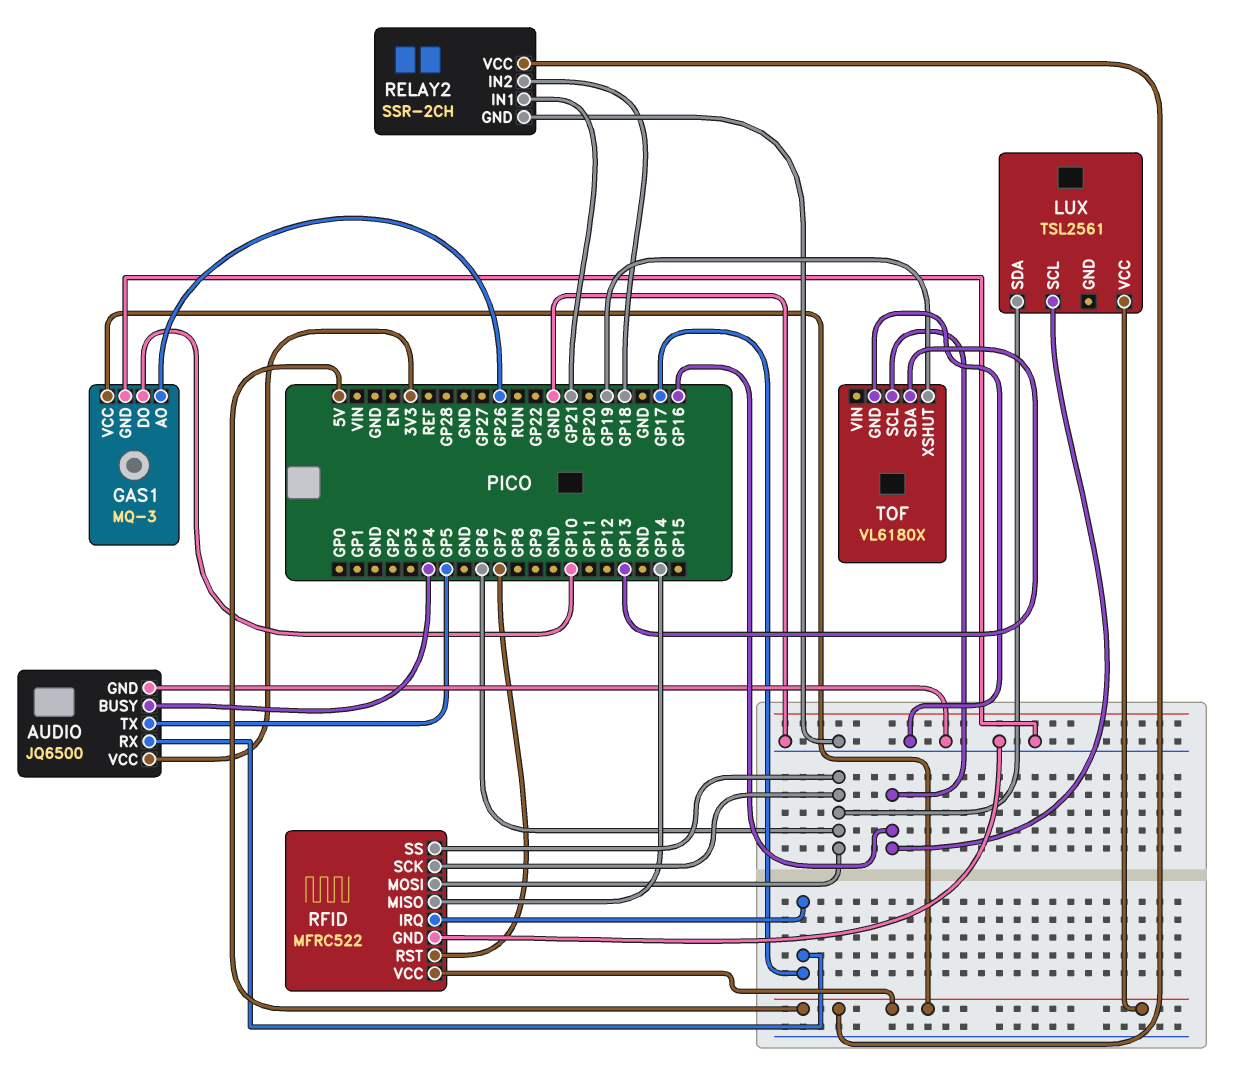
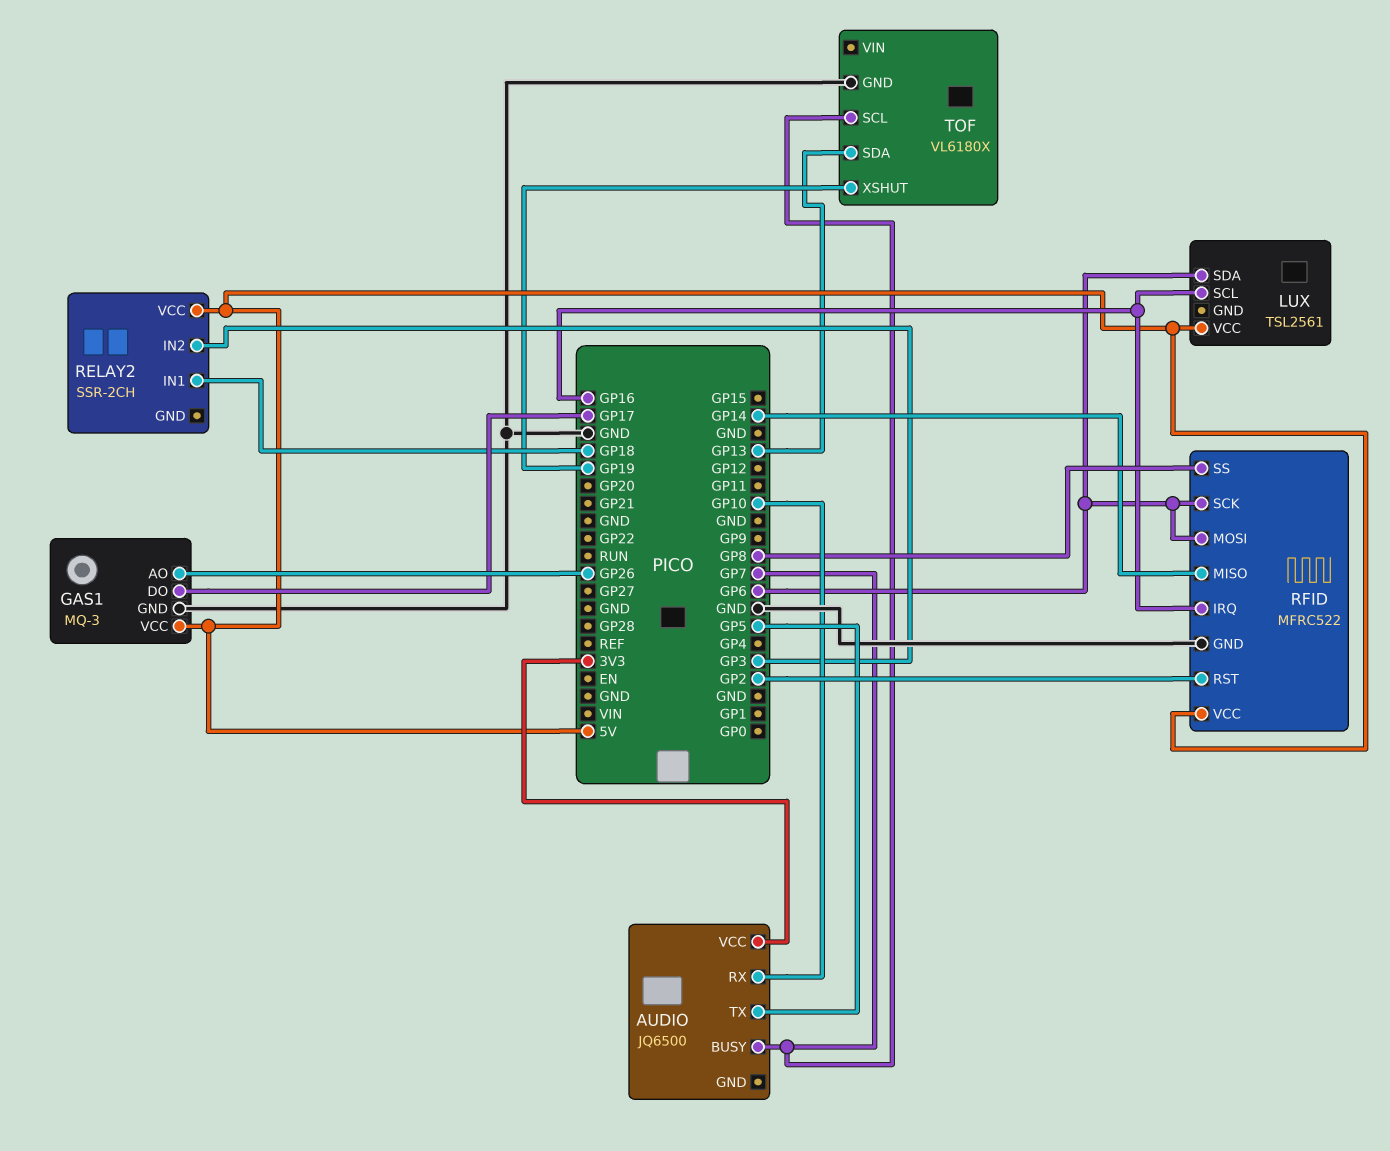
AUDIO pin BUSY: GP4 -> GP7
AUDIO pin GND: GND -> none
AUDIO pin RX: GP17 -> GP10
GAS1 pin DO: GP10 -> GP17
RELAY2 pin GND: GND -> none
RELAY2 pin IN1: GP21 -> GP18
RELAY2 pin IN2: GP18 -> GP3
RFID pin IRQ: GP17 -> GP16
RFID pin RST: GP7 -> GP2
RFID pin SS: GP6 -> GP8
TOF pin SCL: GP16 -> GP7

